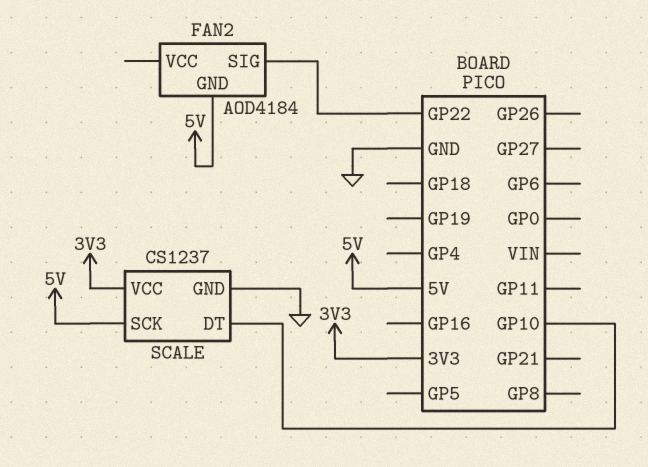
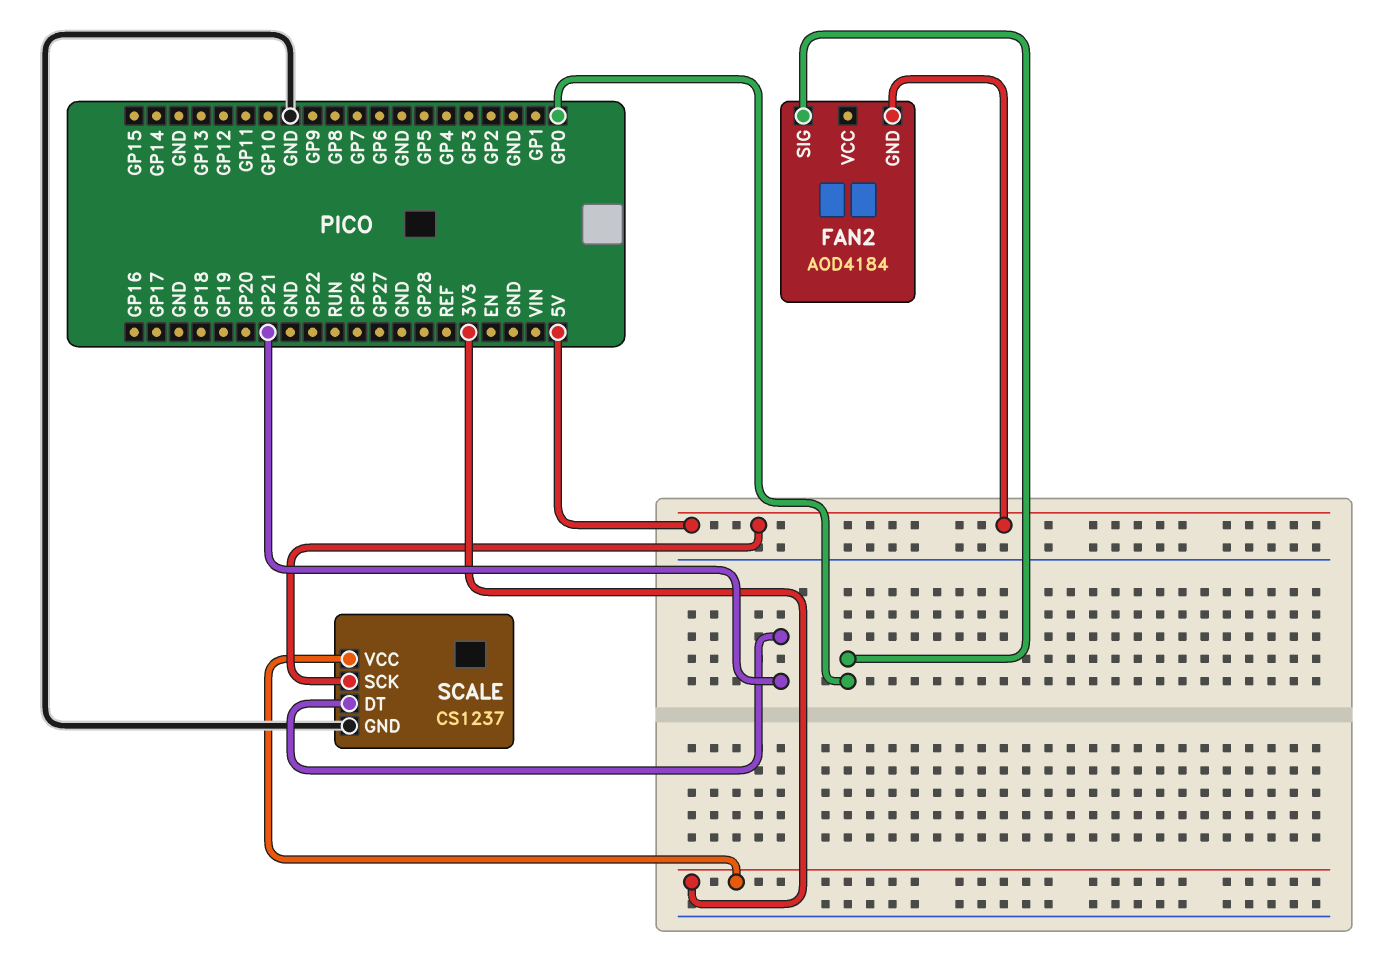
FAN2 pin SIG: GP22 -> GP0
SCALE pin DT: GP10 -> GP21

